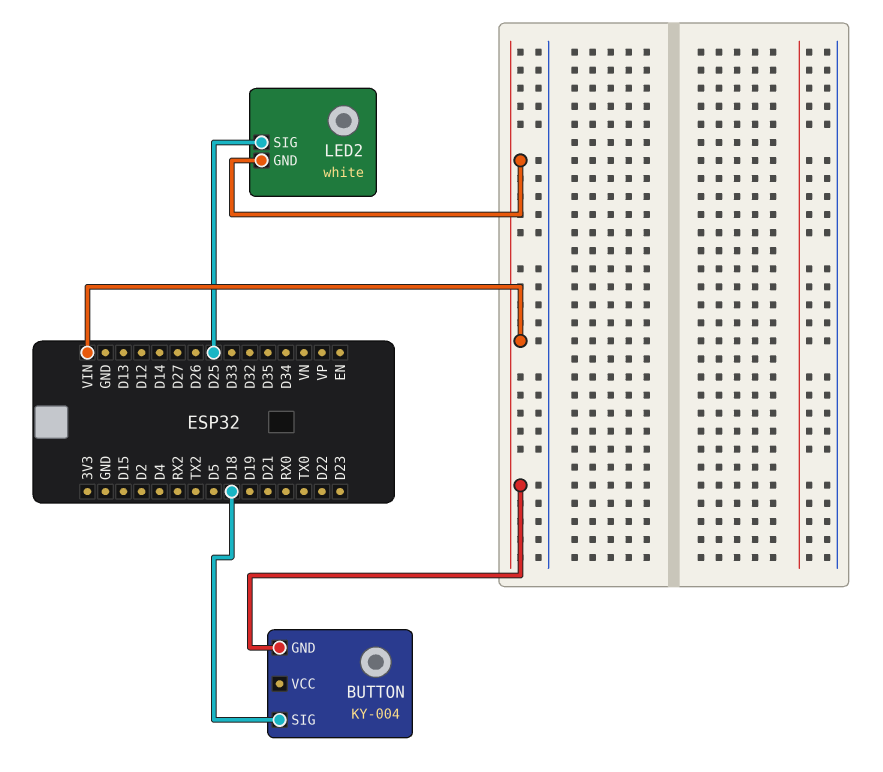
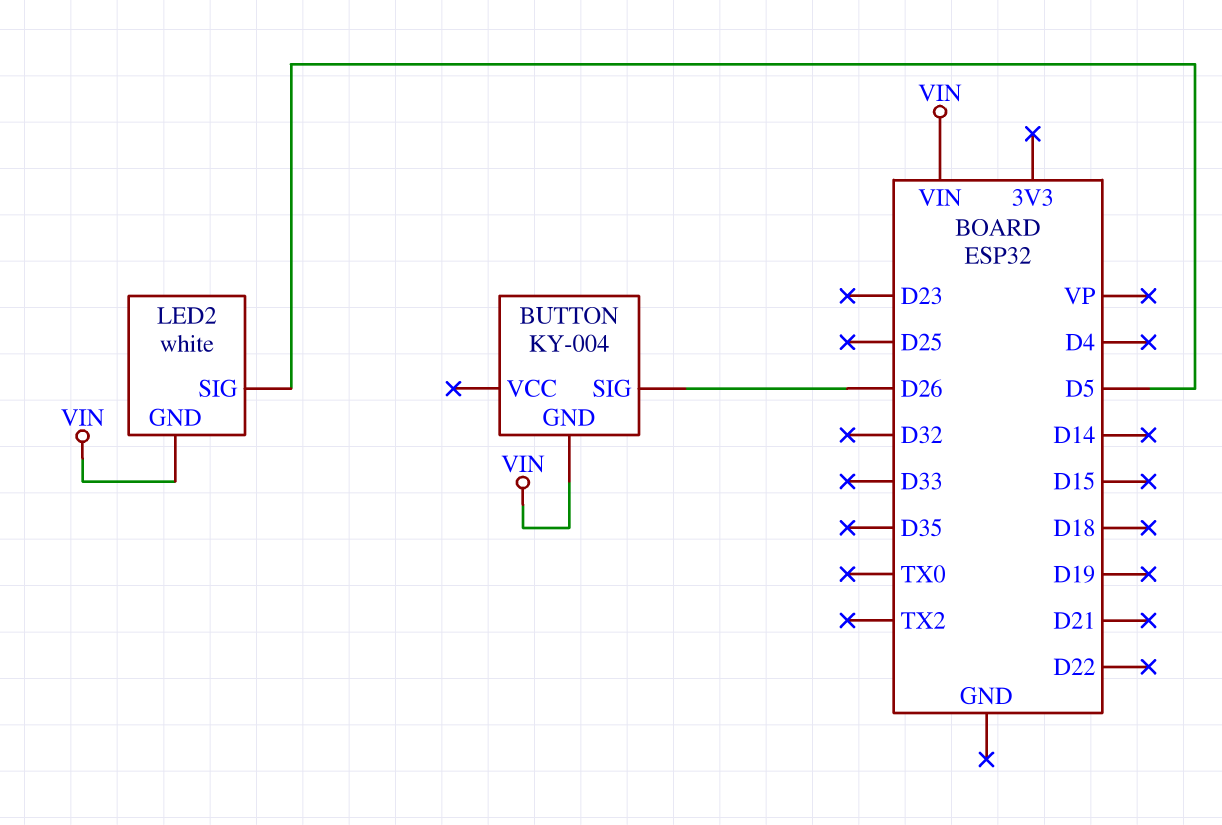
BUTTON pin SIG: D18 -> D26
LED2 pin SIG: D25 -> D5

